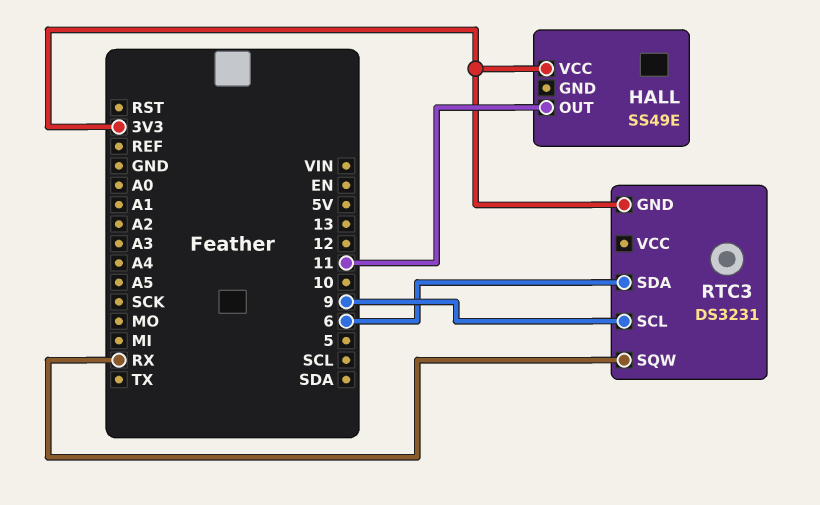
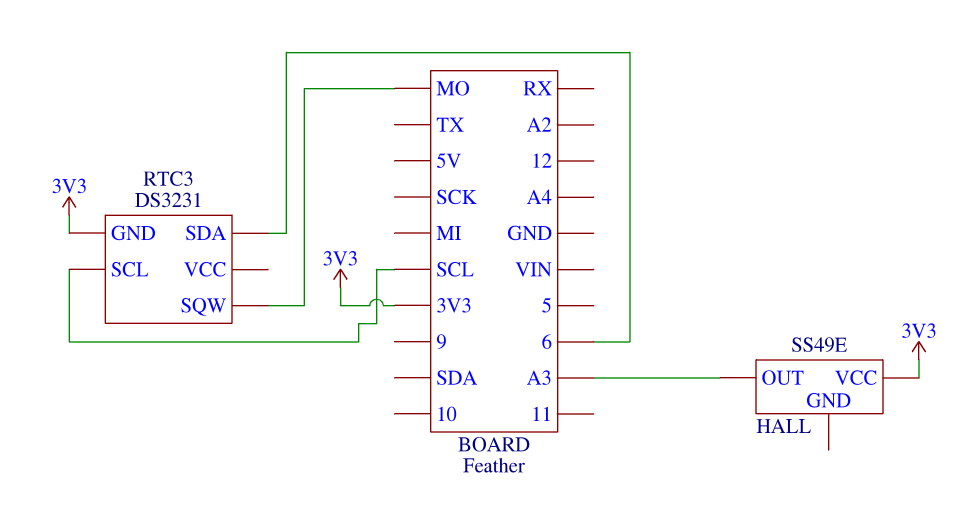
HALL pin OUT: 11 -> A3
RTC3 pin SCL: 9 -> SCL
RTC3 pin SQW: RX -> MO

